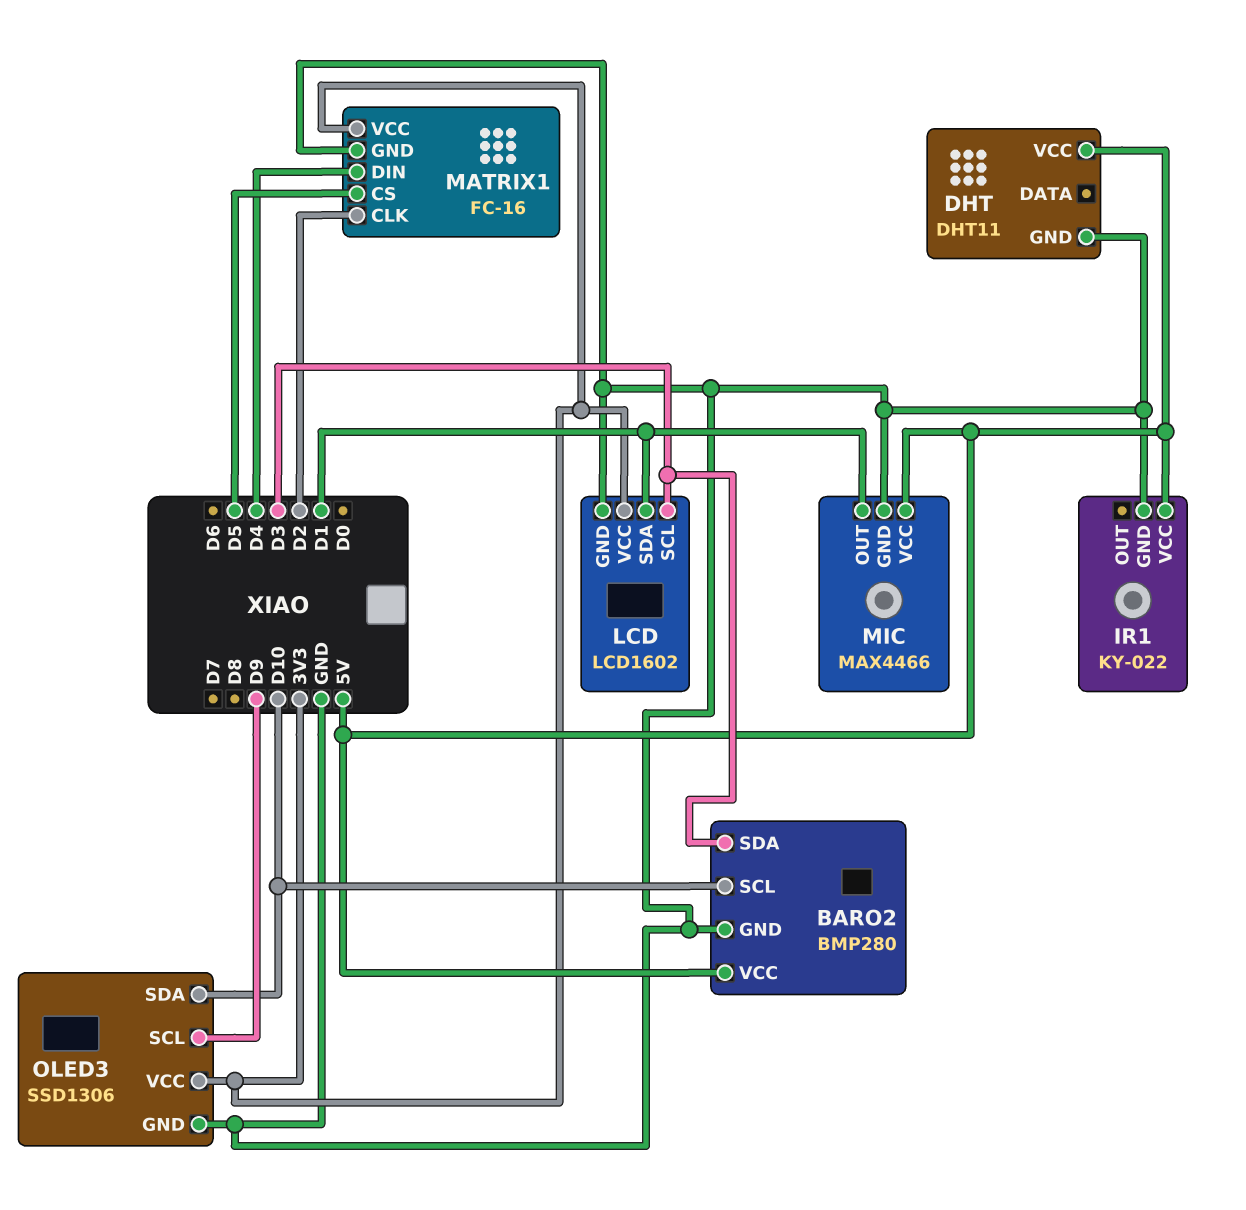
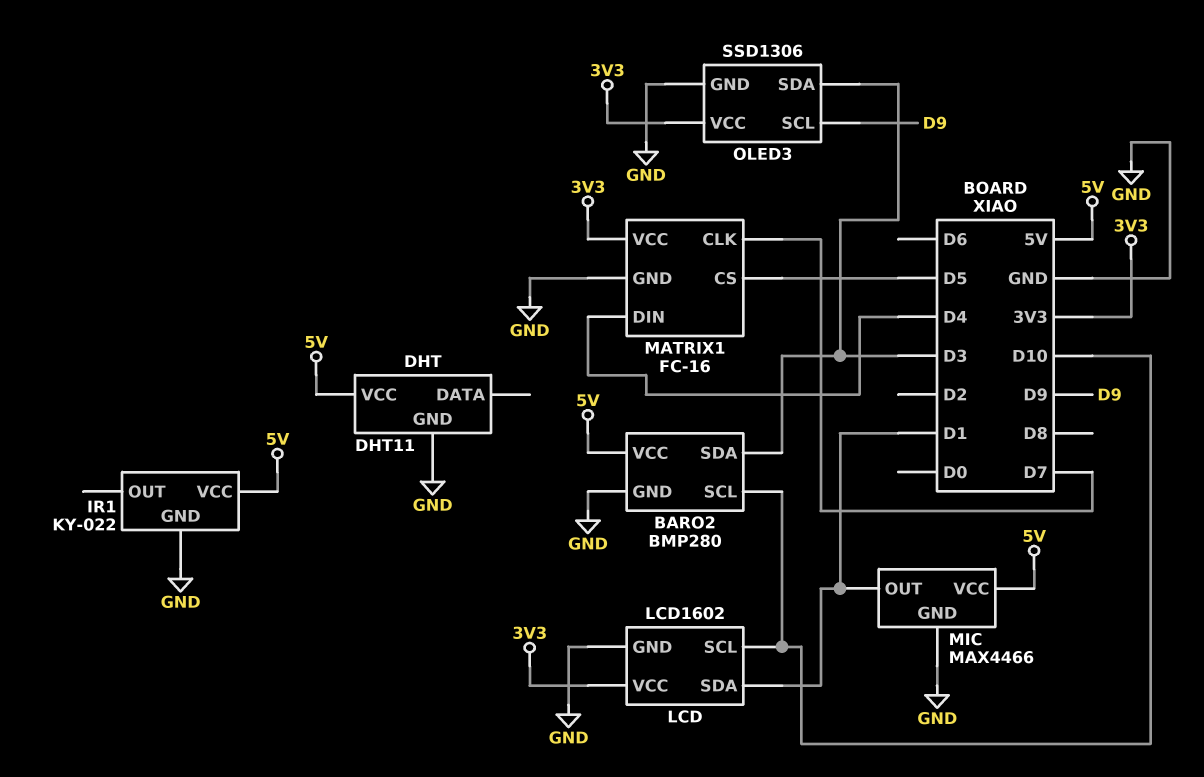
LCD pin SCL: D3 -> D10
MATRIX1 pin CLK: D2 -> D7
OLED3 pin SDA: D10 -> D3

